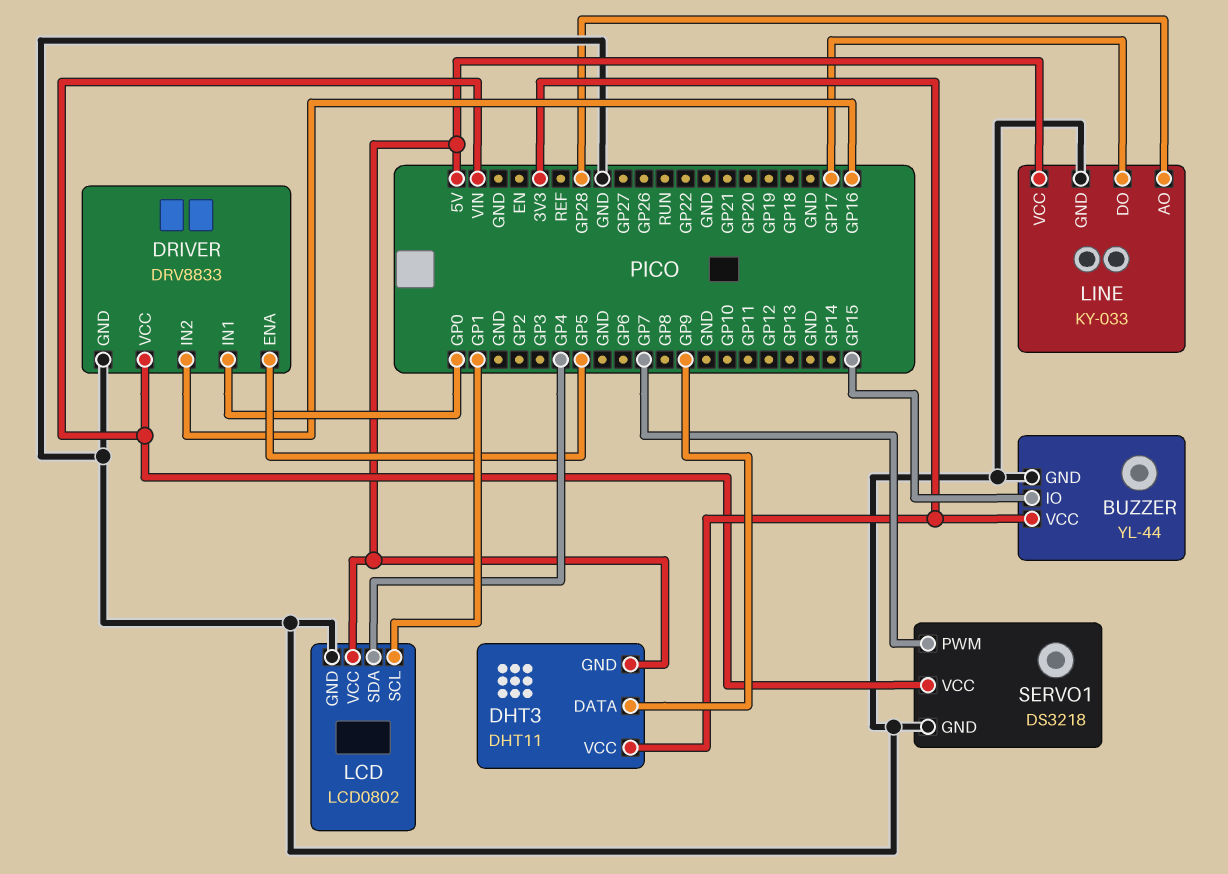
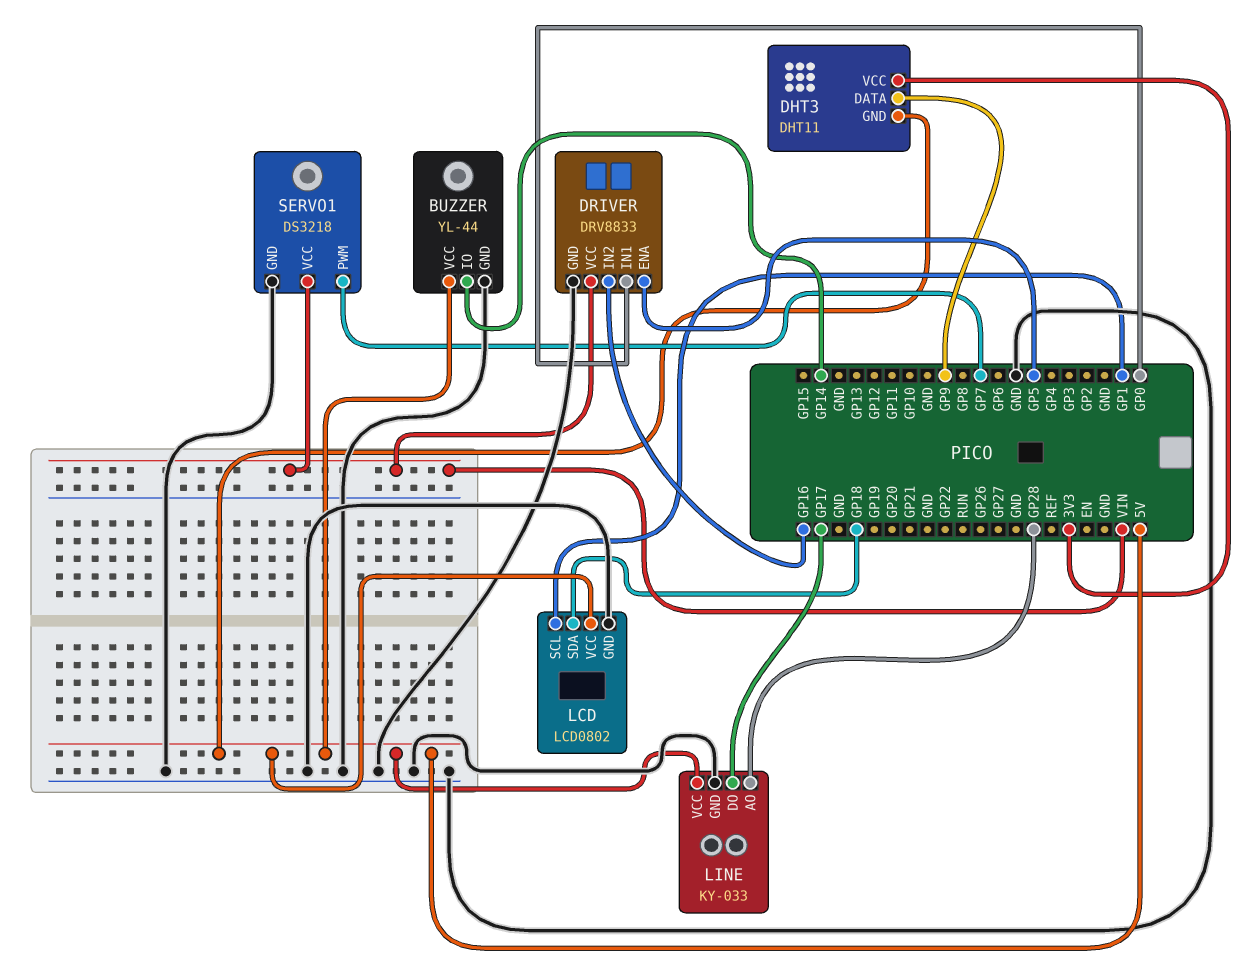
BUZZER pin IO: GP15 -> GP14
BUZZER pin VCC: 3V3 -> 5V
LCD pin SDA: GP4 -> GP18

